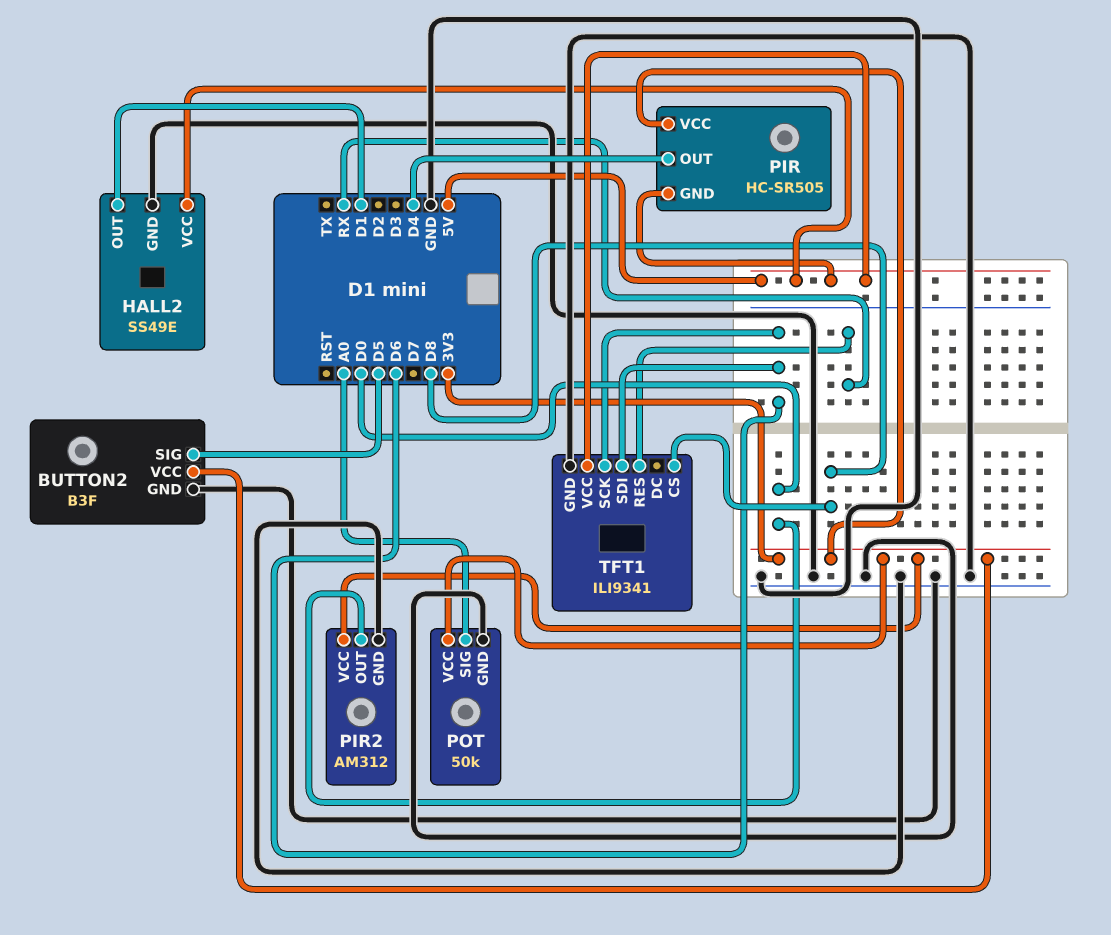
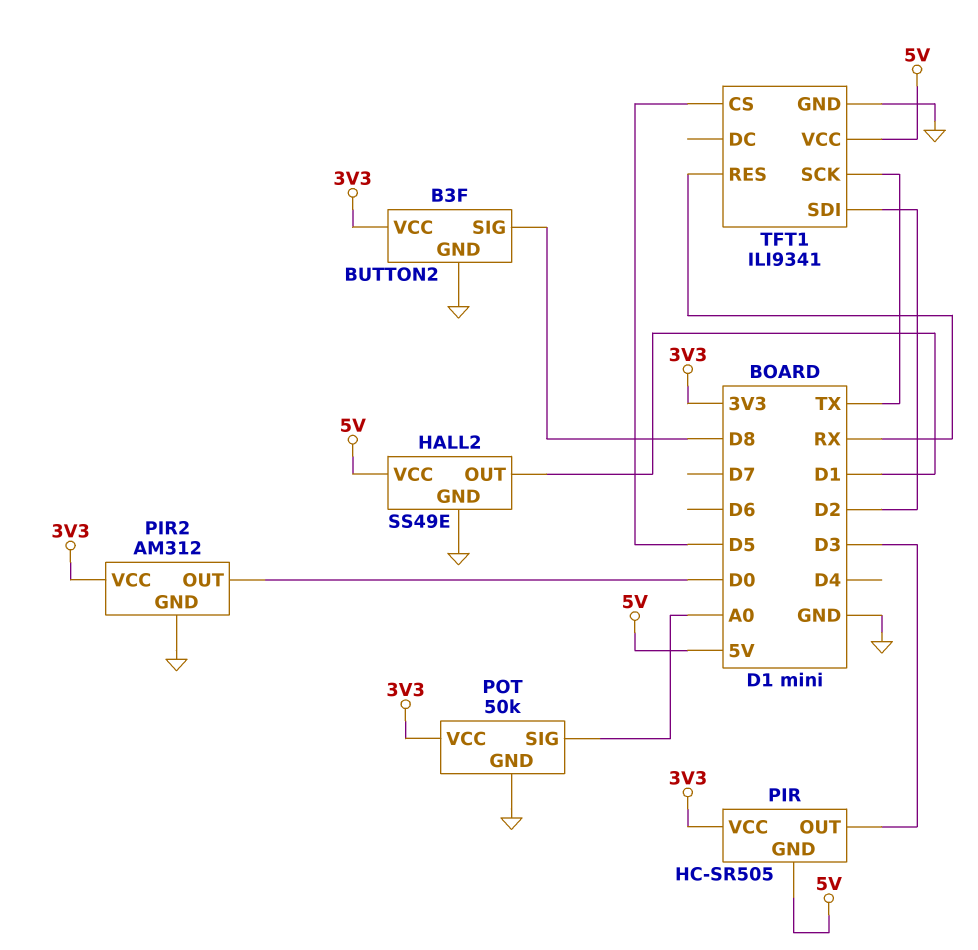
BUTTON2 pin SIG: D5 -> D8
PIR pin OUT: D4 -> D3
TFT1 pin CS: D8 -> D5
TFT1 pin SCK: D6 -> TX
TFT1 pin SDI: D6 -> D2

